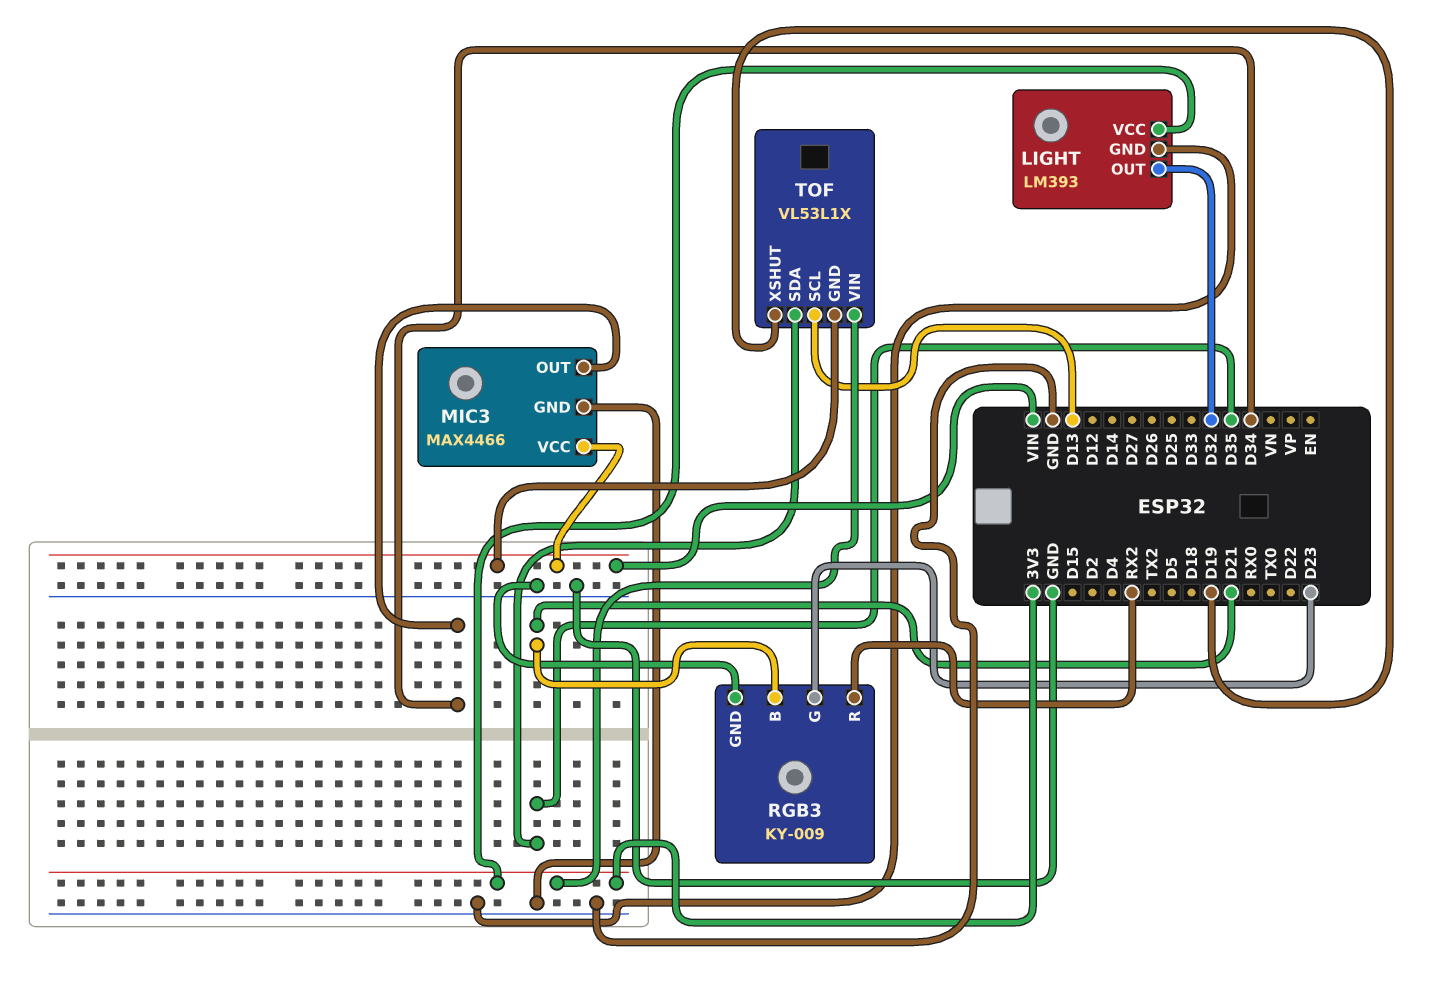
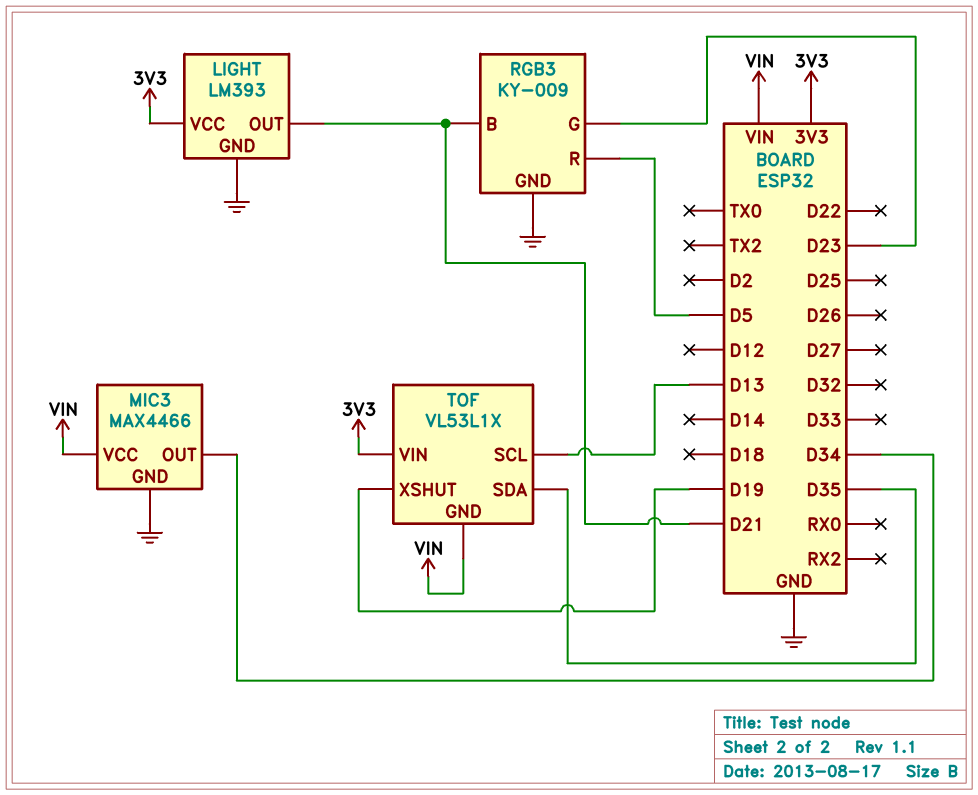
LIGHT pin OUT: D32 -> D21
RGB3 pin R: RX2 -> D5

